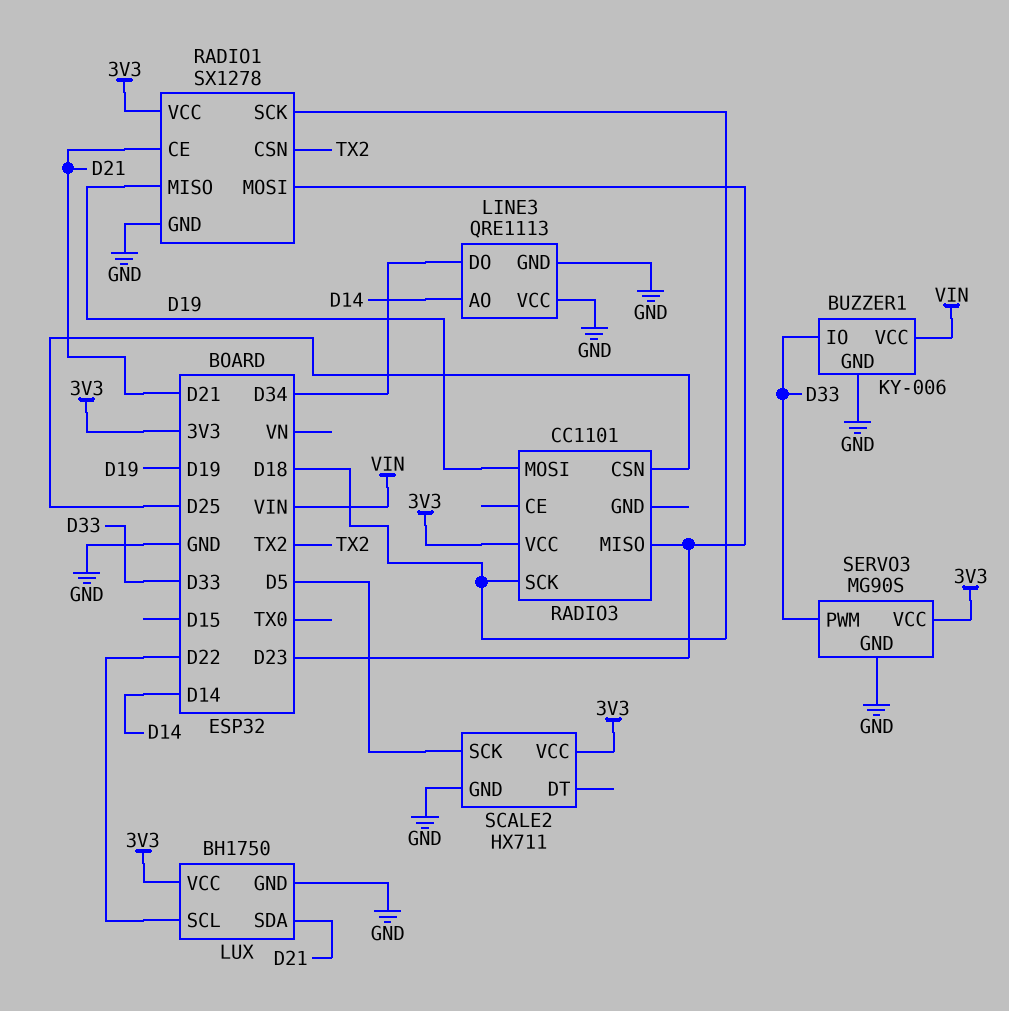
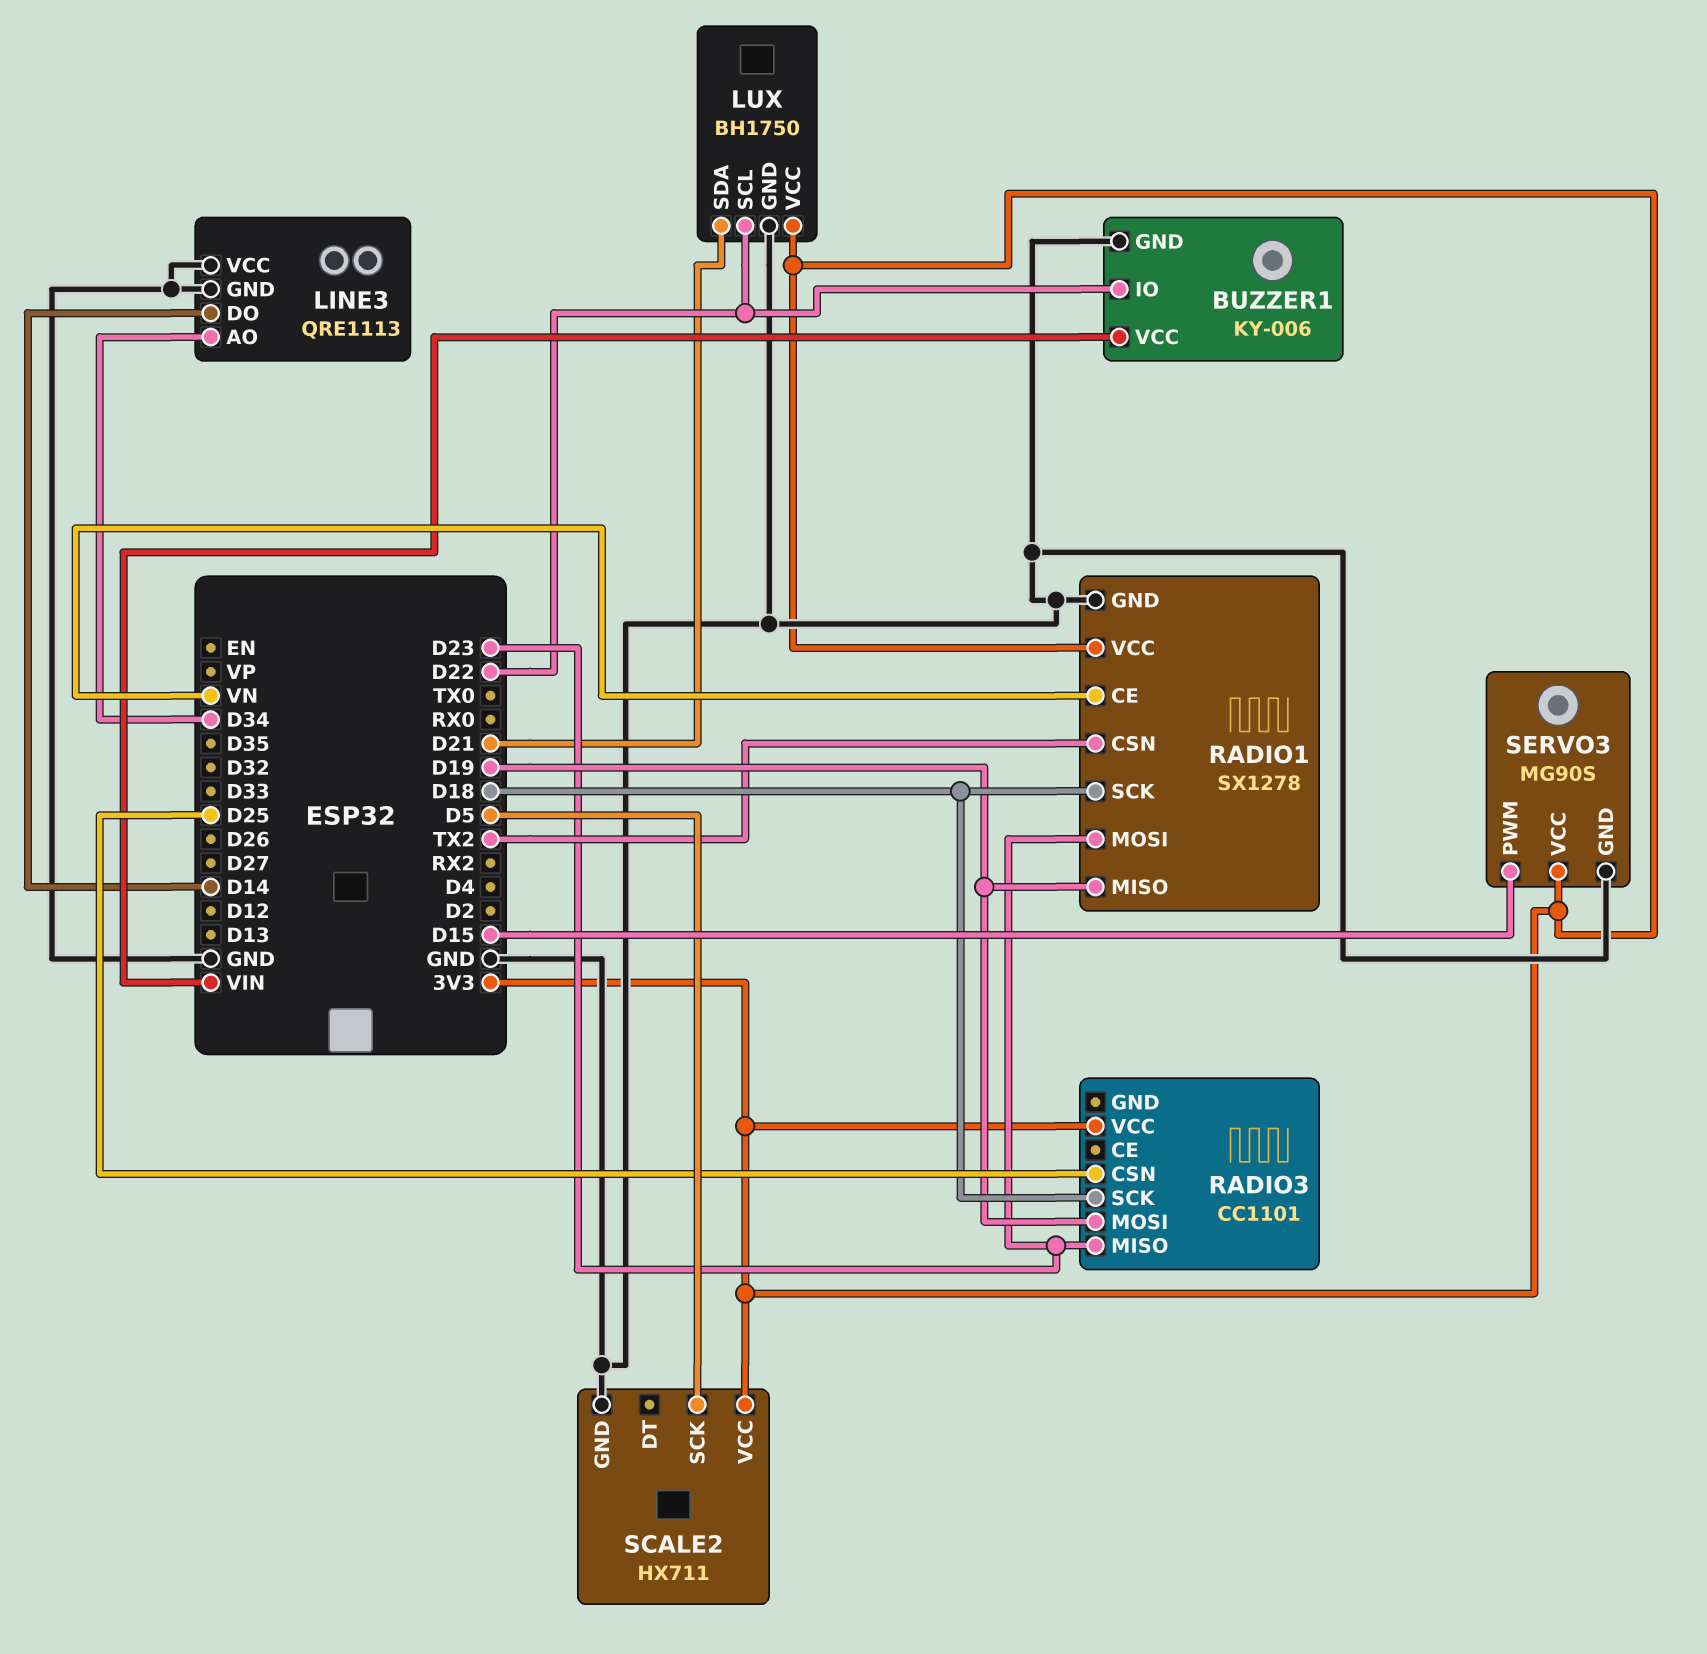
BUZZER1 pin IO: D33 -> D22
LINE3 pin AO: D14 -> D34
LINE3 pin DO: D34 -> D14
RADIO1 pin CE: D21 -> VN
SERVO3 pin PWM: D33 -> D15

